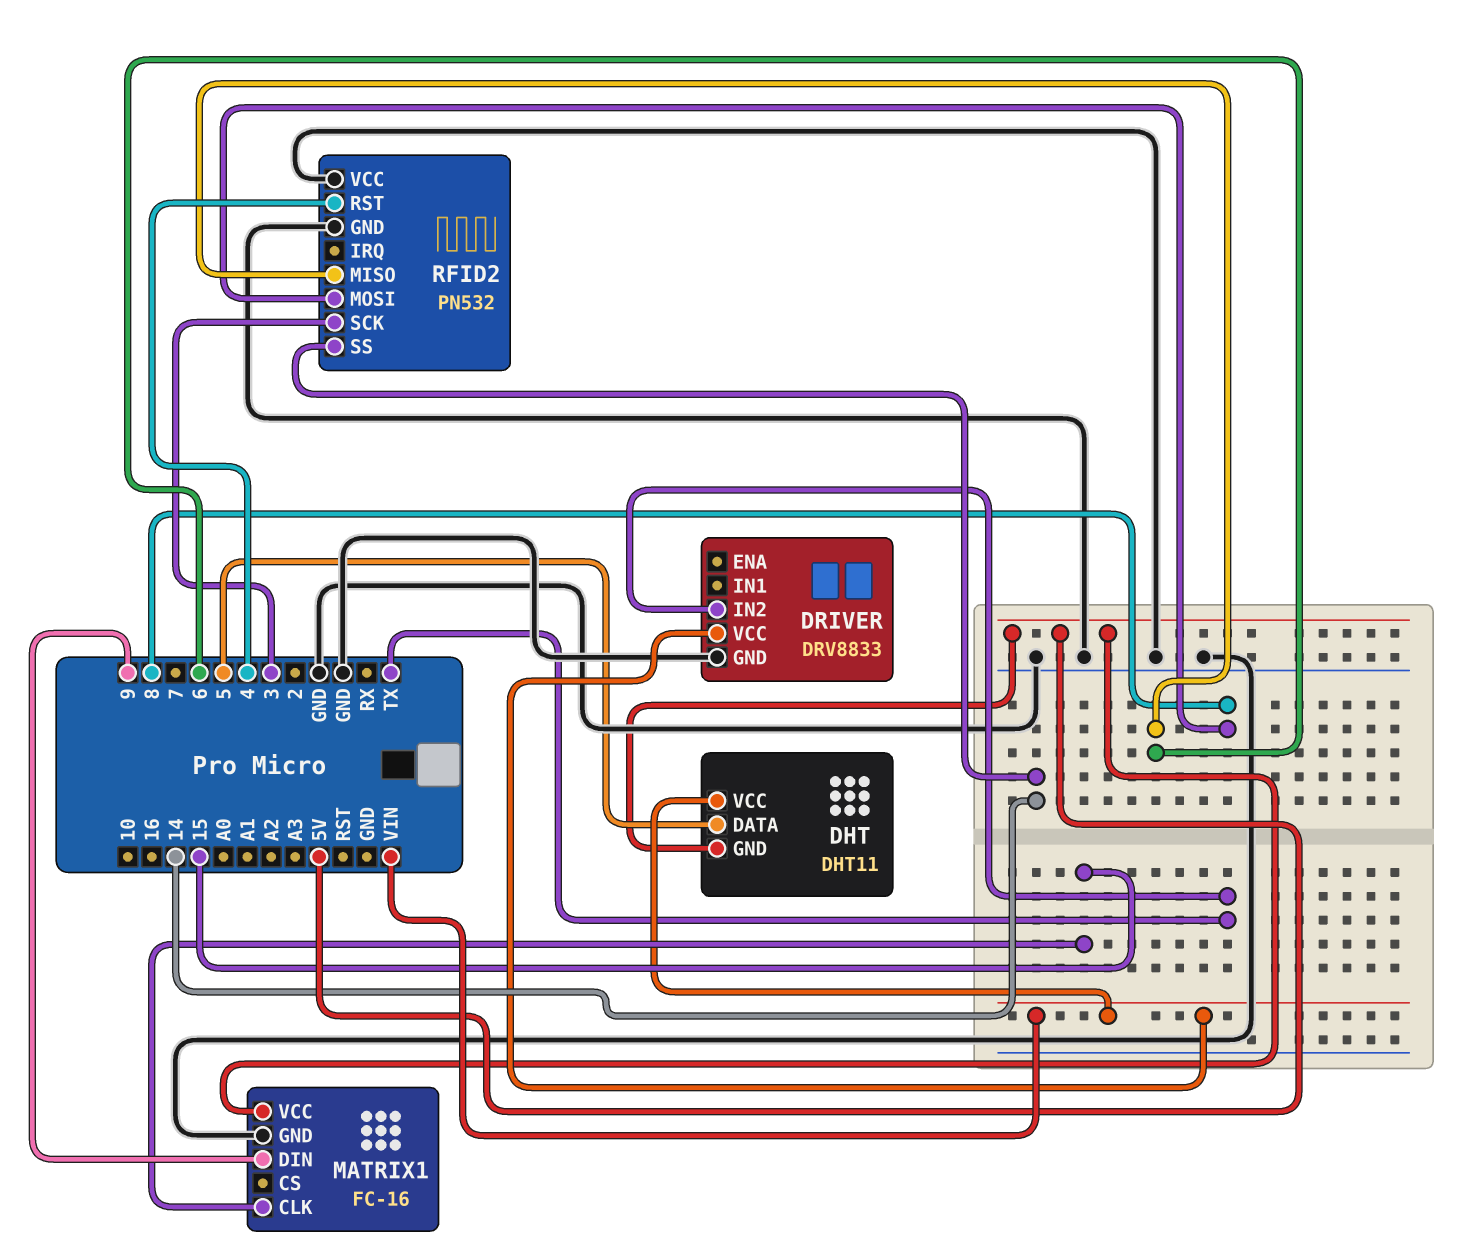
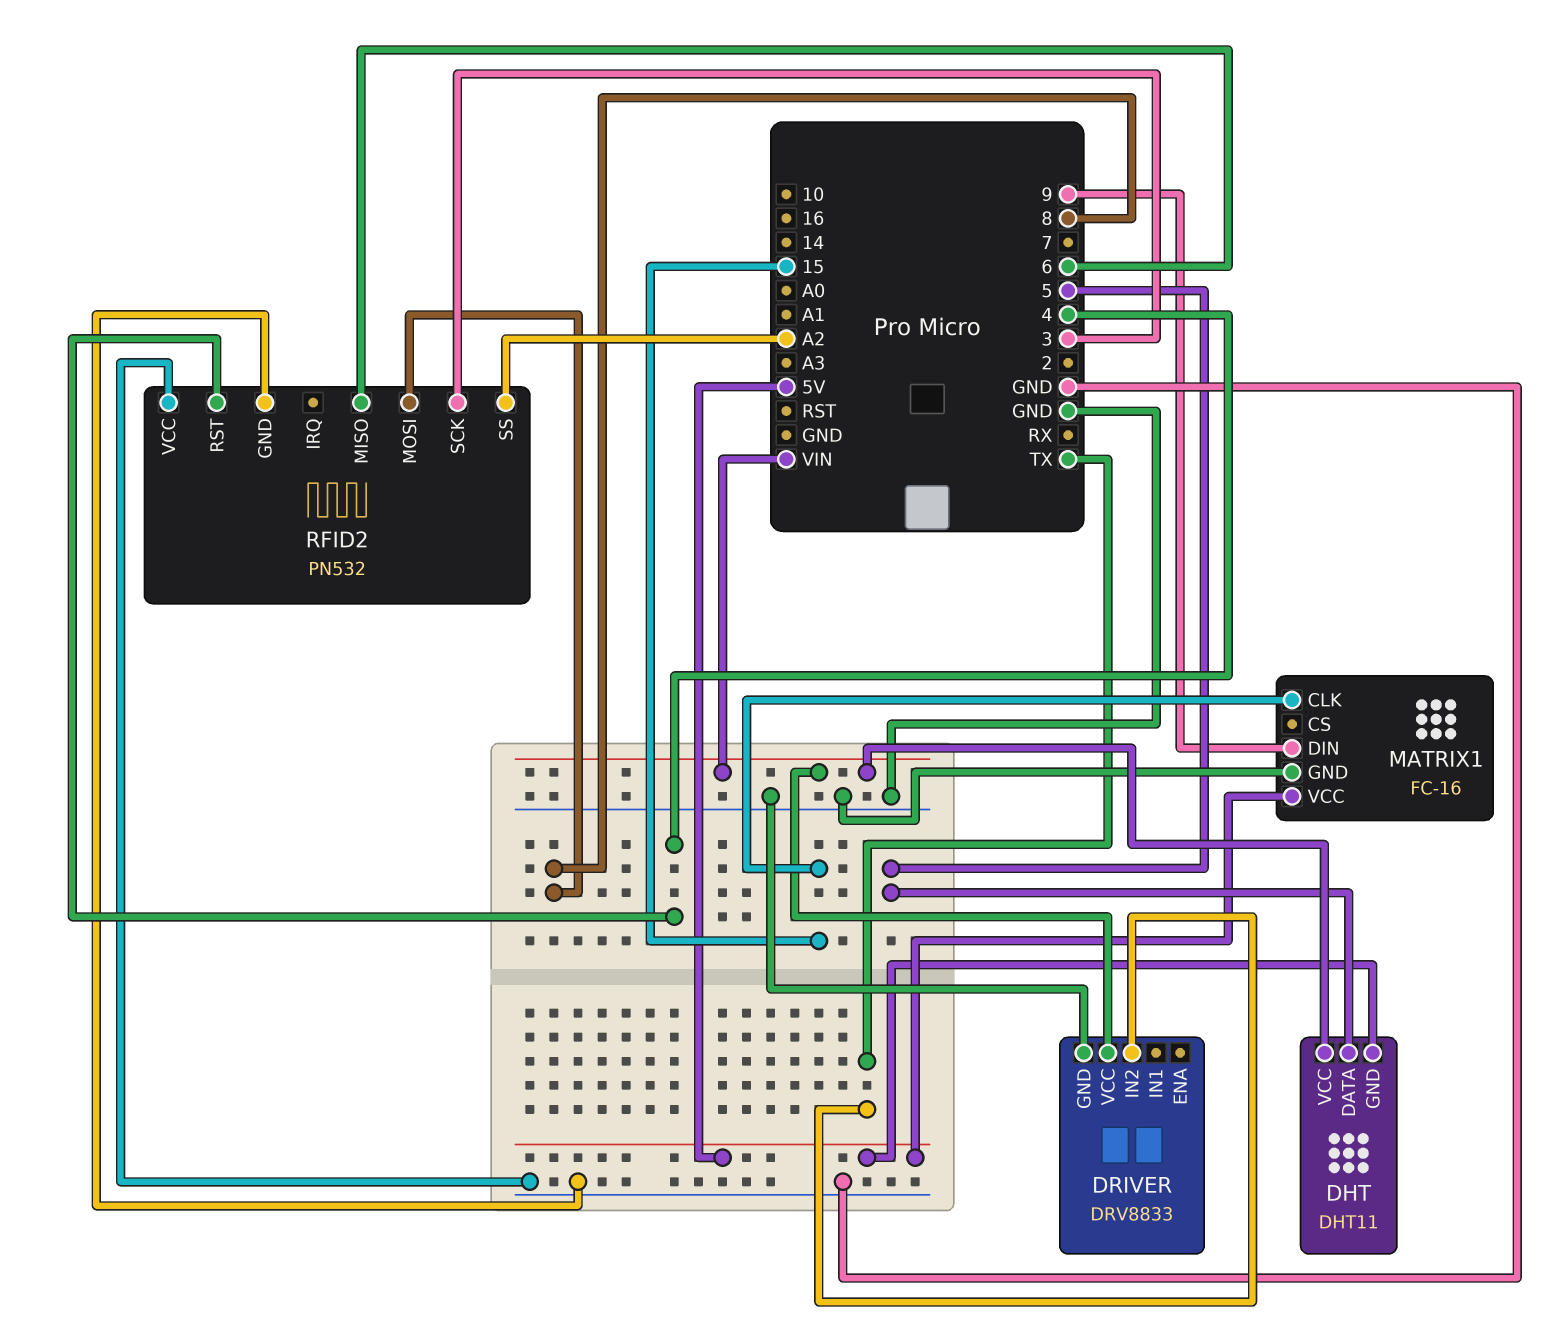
RFID2 pin SS: 14 -> A2

